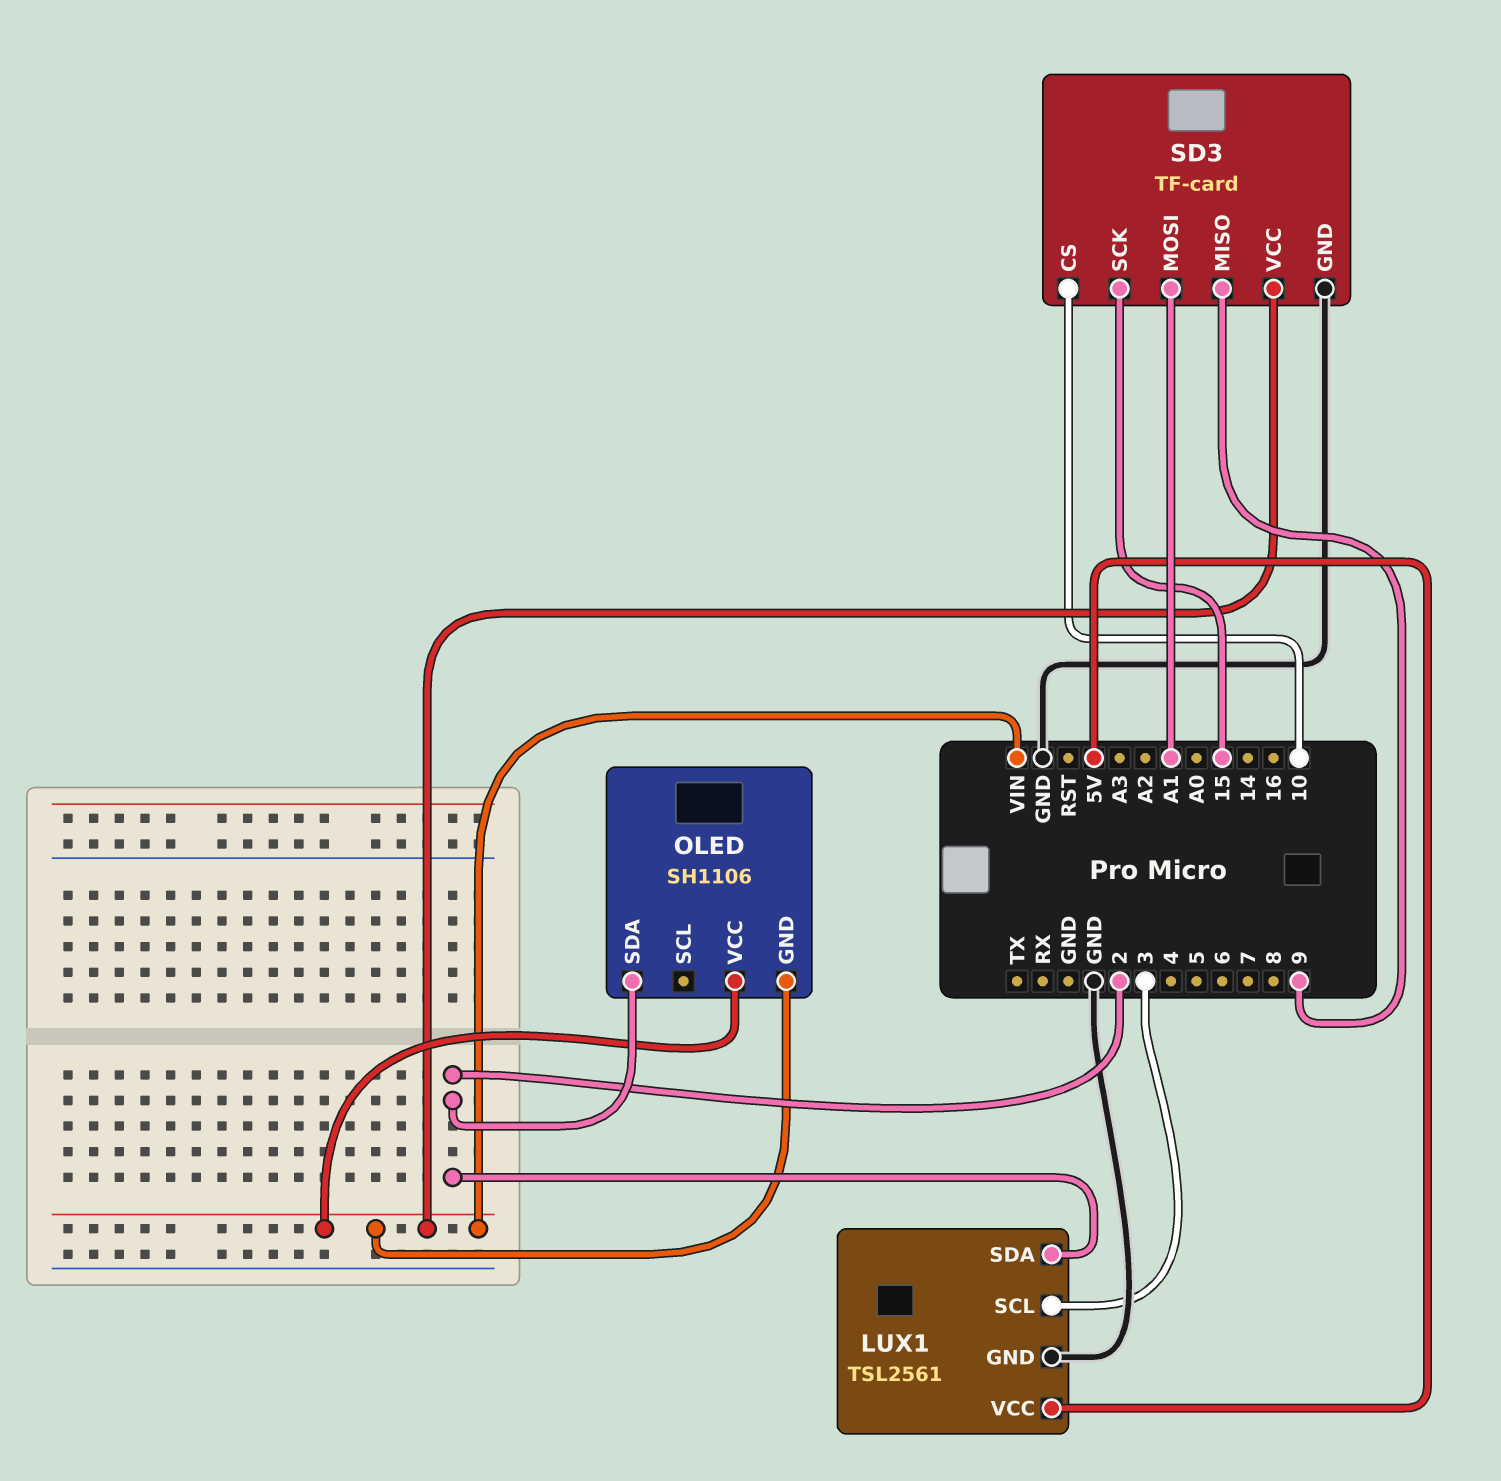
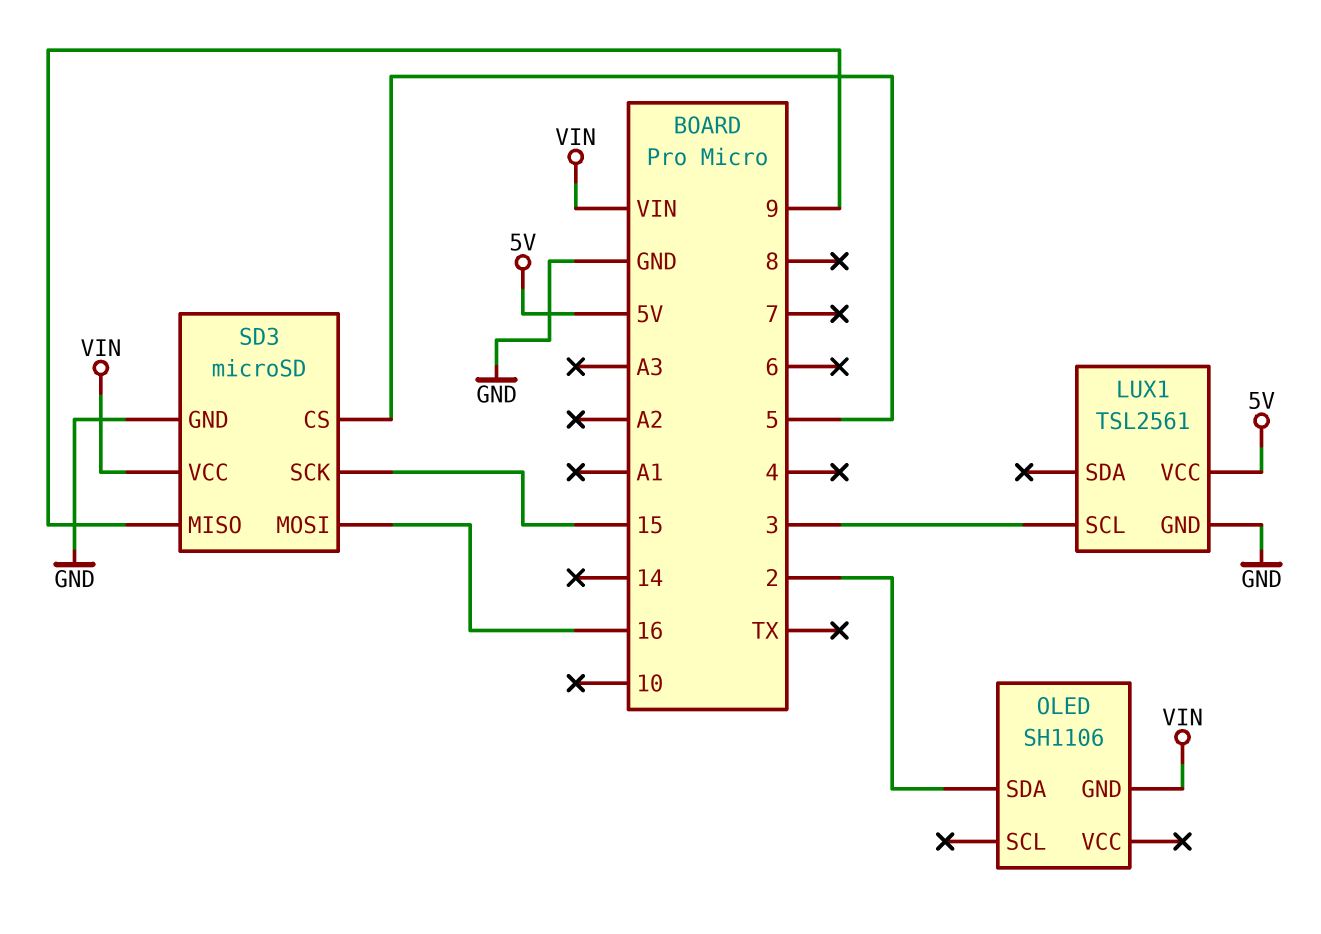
LUX1 pin SDA: 2 -> none
OLED pin VCC: VIN -> none
SD3: TF-card -> microSD
SD3 pin CS: 10 -> 5
SD3 pin MOSI: A1 -> 16

